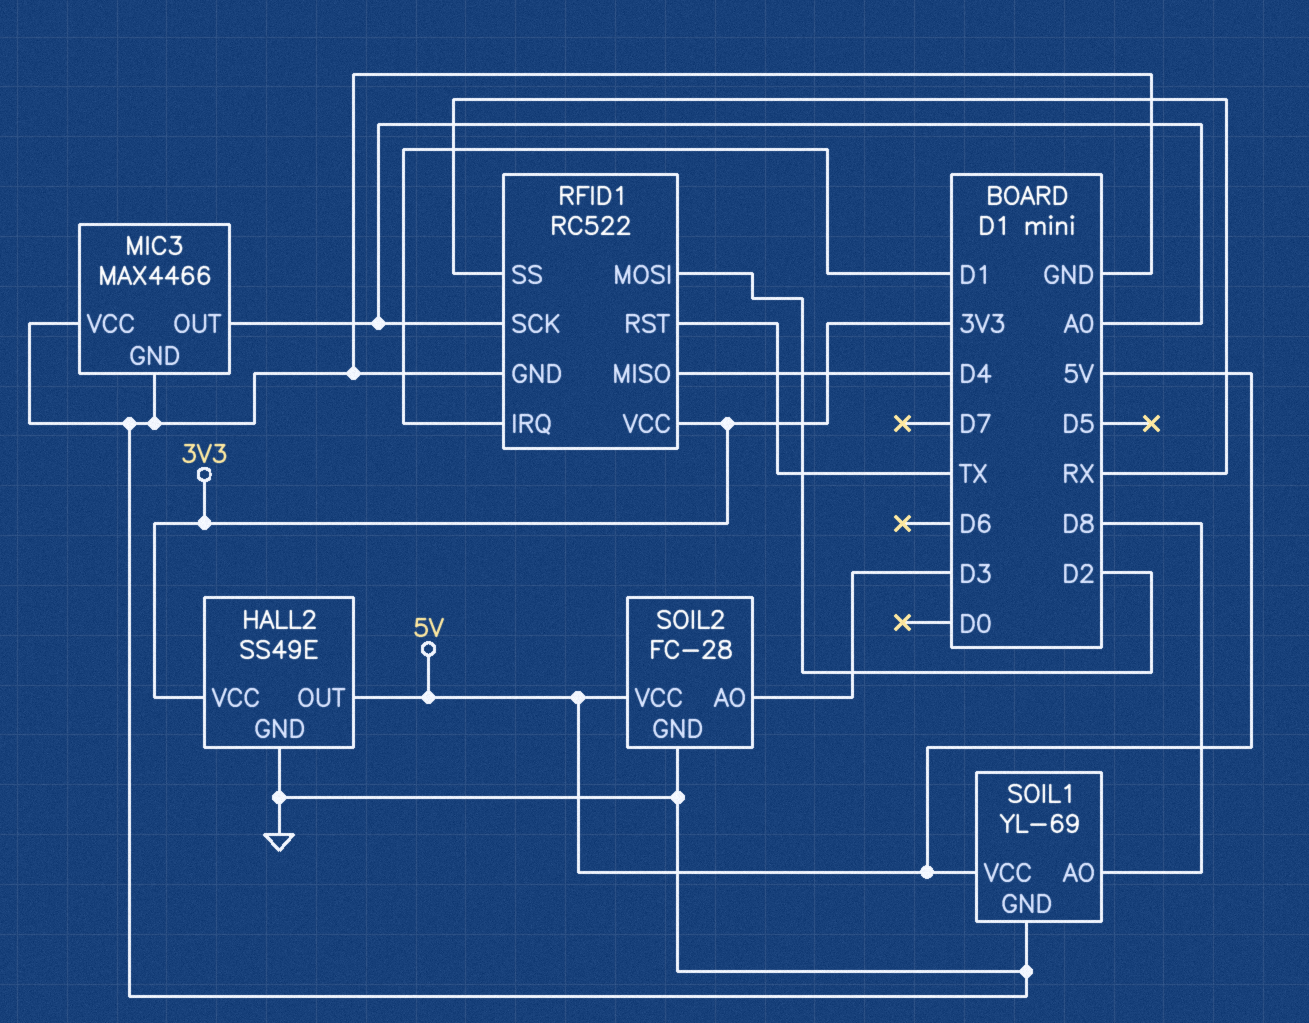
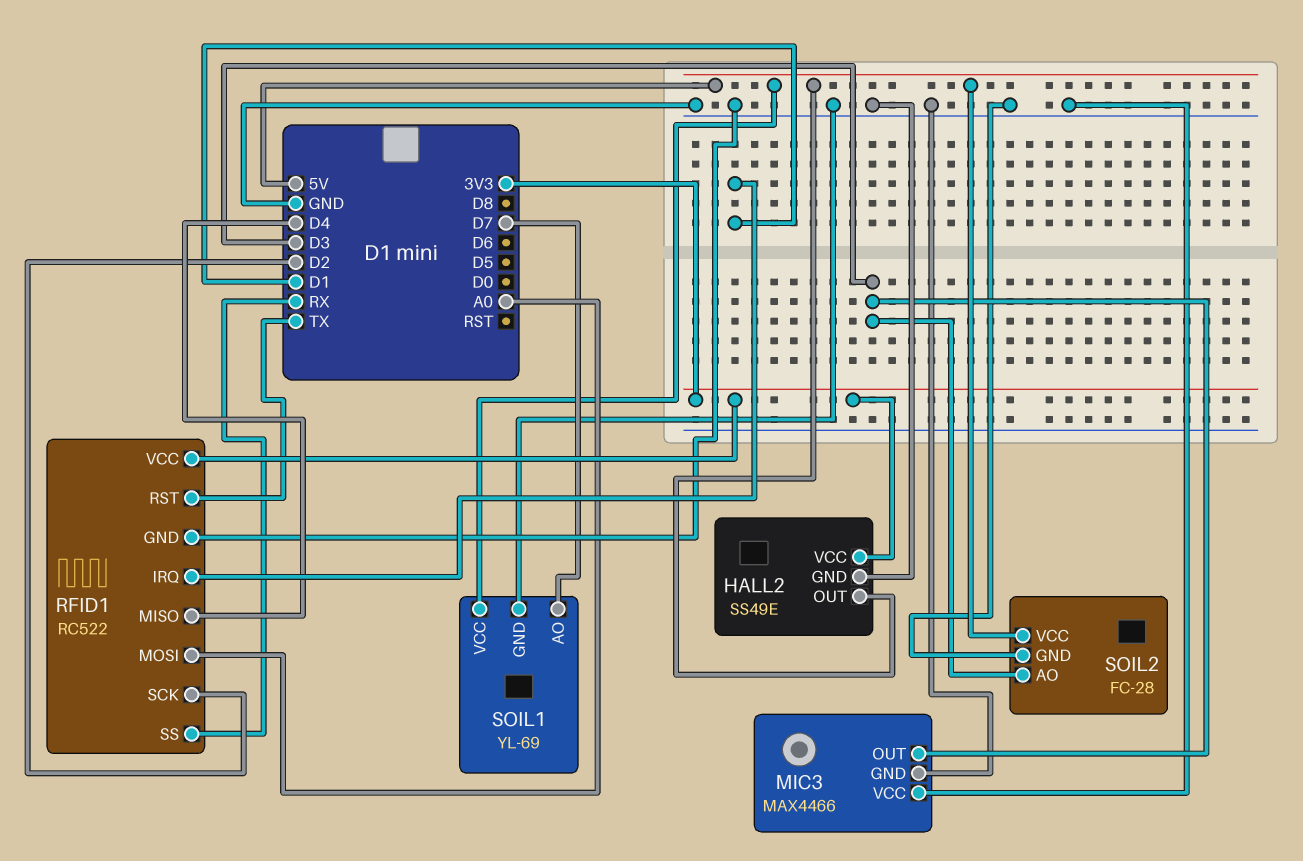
MIC3 pin OUT: A0 -> D3
RFID1 pin MOSI: D2 -> A0
RFID1 pin SCK: A0 -> D2
SOIL1 pin AO: D8 -> D7

